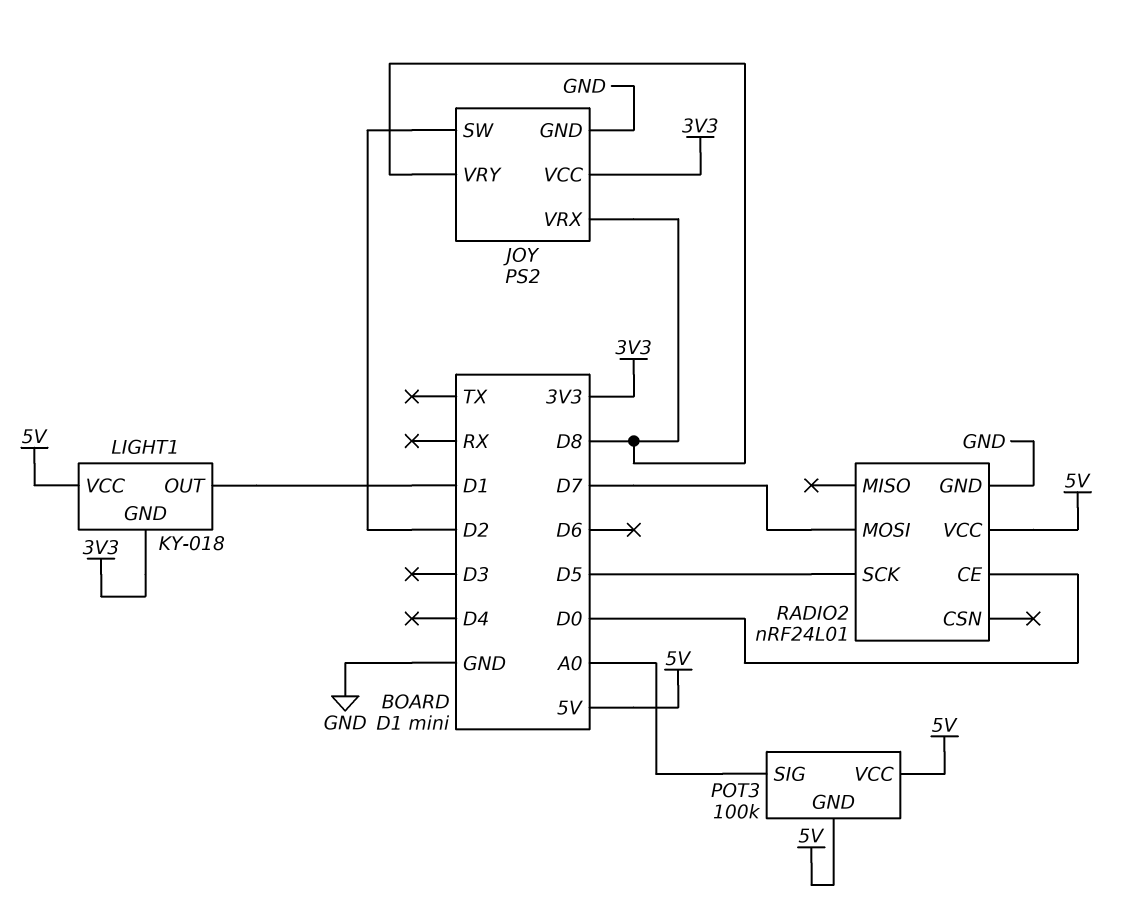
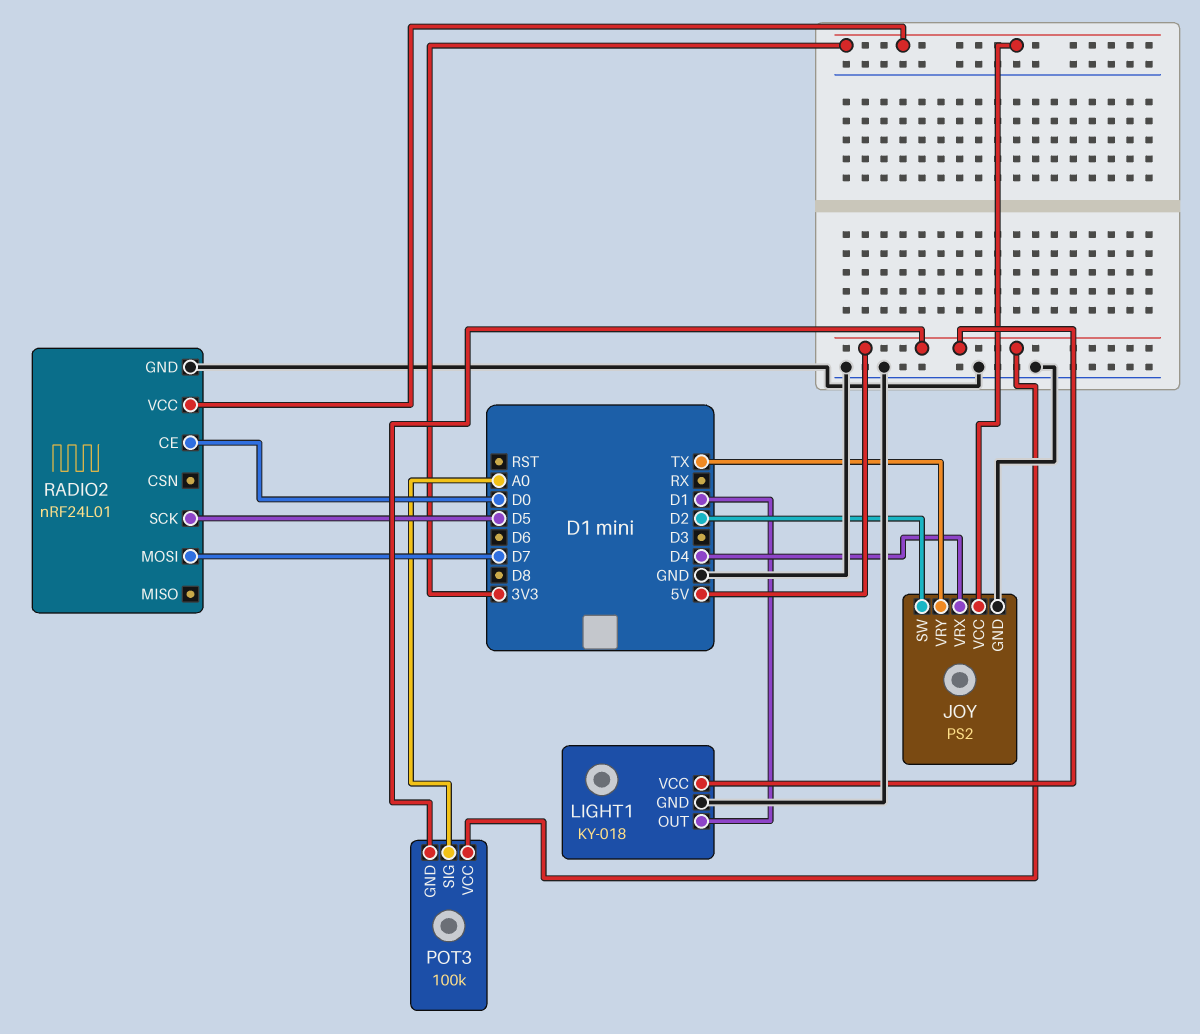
JOY pin VRX: D8 -> D4
JOY pin VRY: D8 -> TX
LIGHT1 pin GND: 3V3 -> GND
RADIO2 pin VCC: 5V -> 3V3

